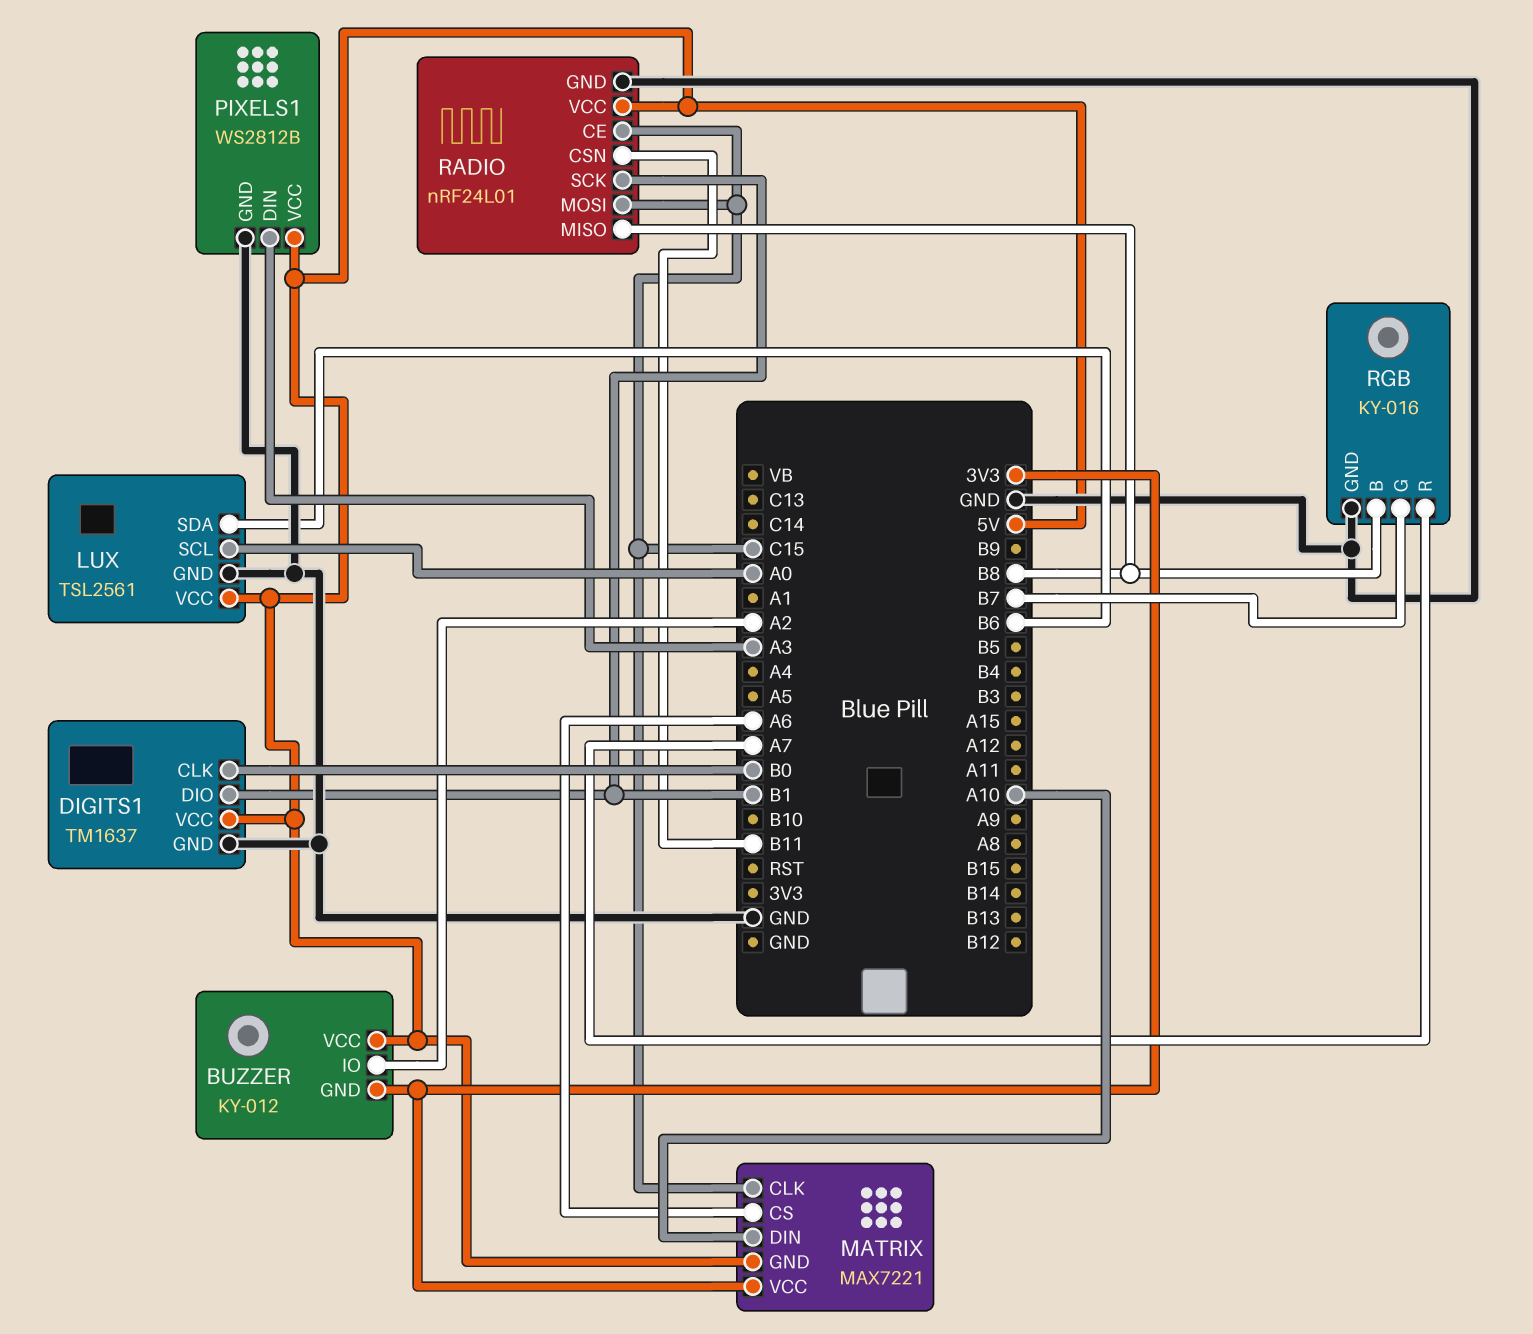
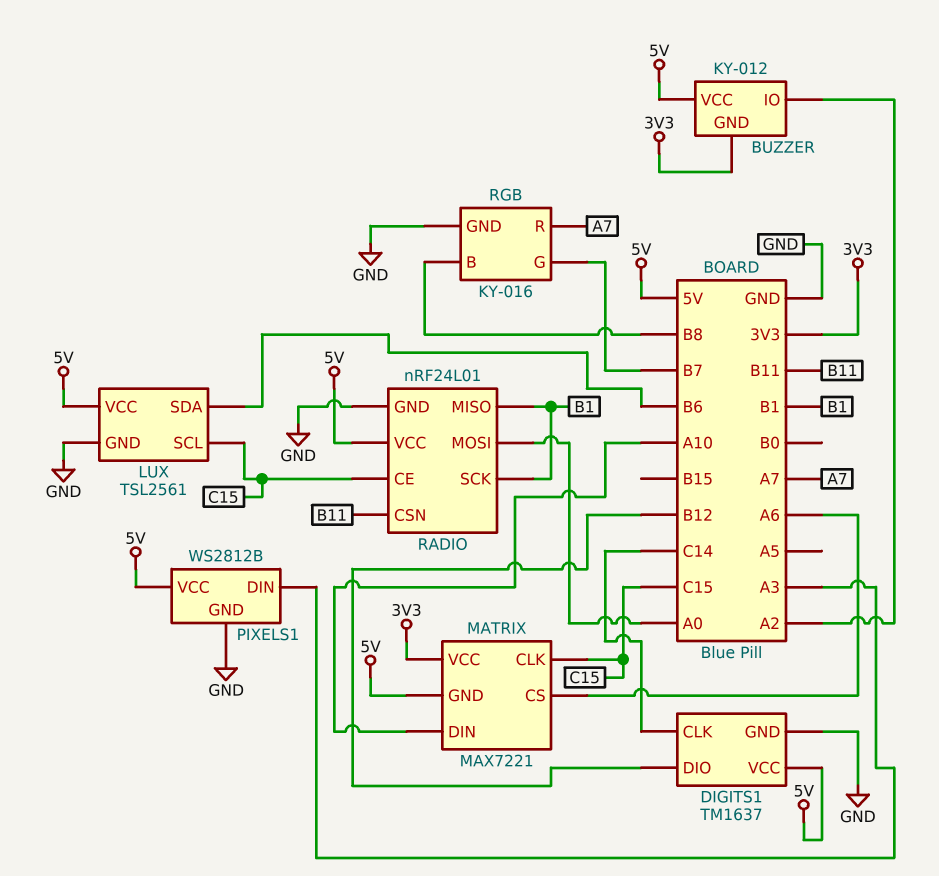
DIGITS1 pin CLK: B0 -> C14
DIGITS1 pin DIO: B1 -> B12
LUX pin SCL: A0 -> C15
RADIO pin MISO: B8 -> B1
RADIO pin MOSI: C15 -> A0

